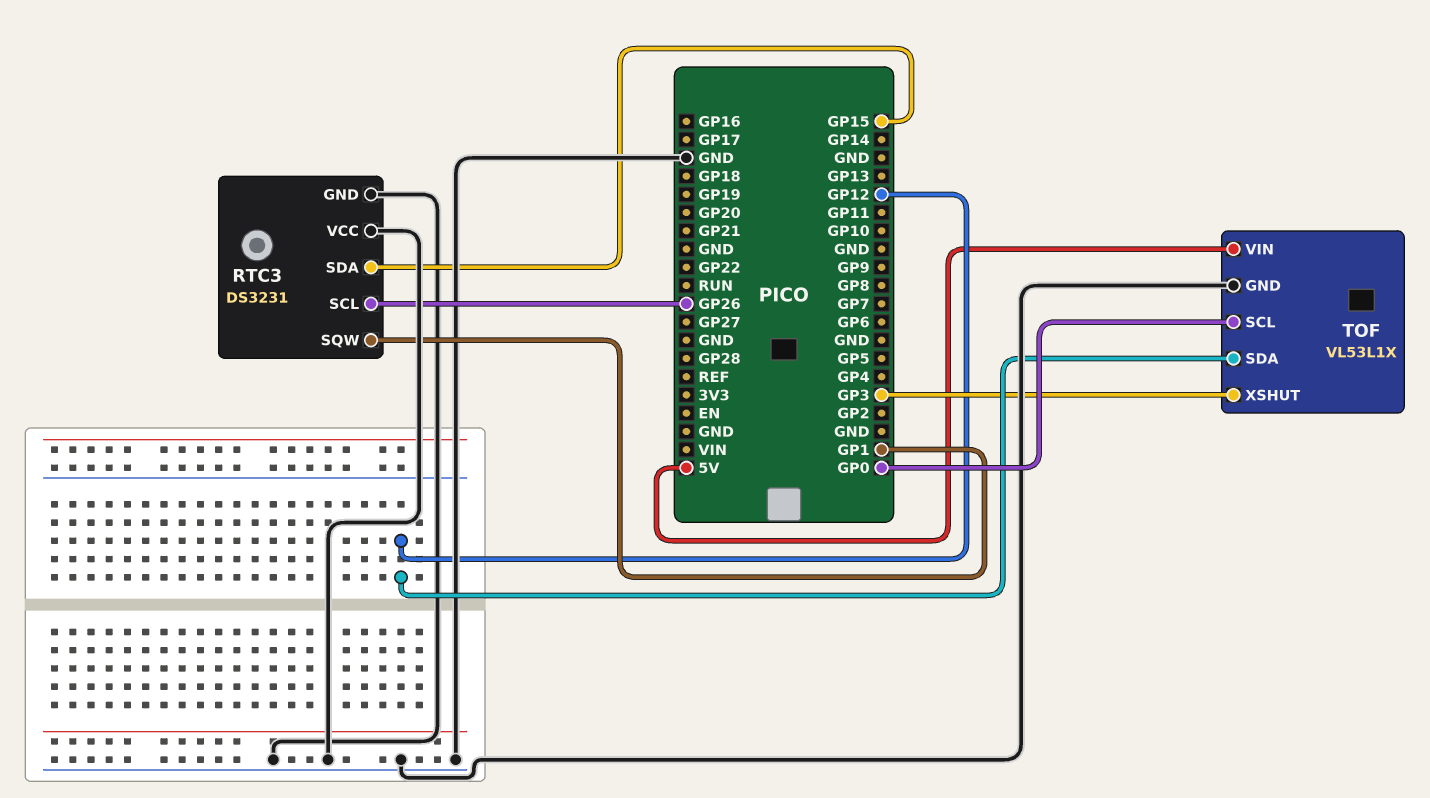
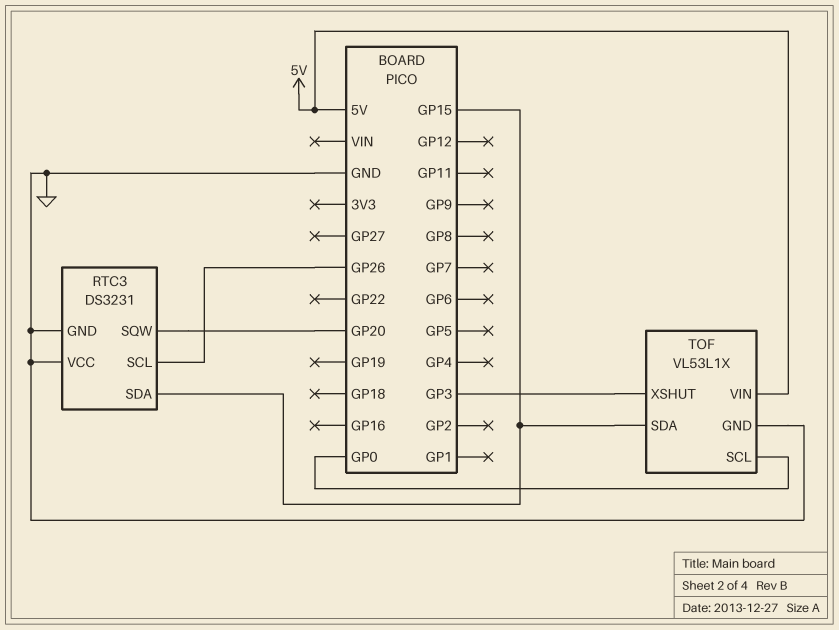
RTC3 pin SQW: GP1 -> GP20
TOF pin SDA: GP12 -> GP15

